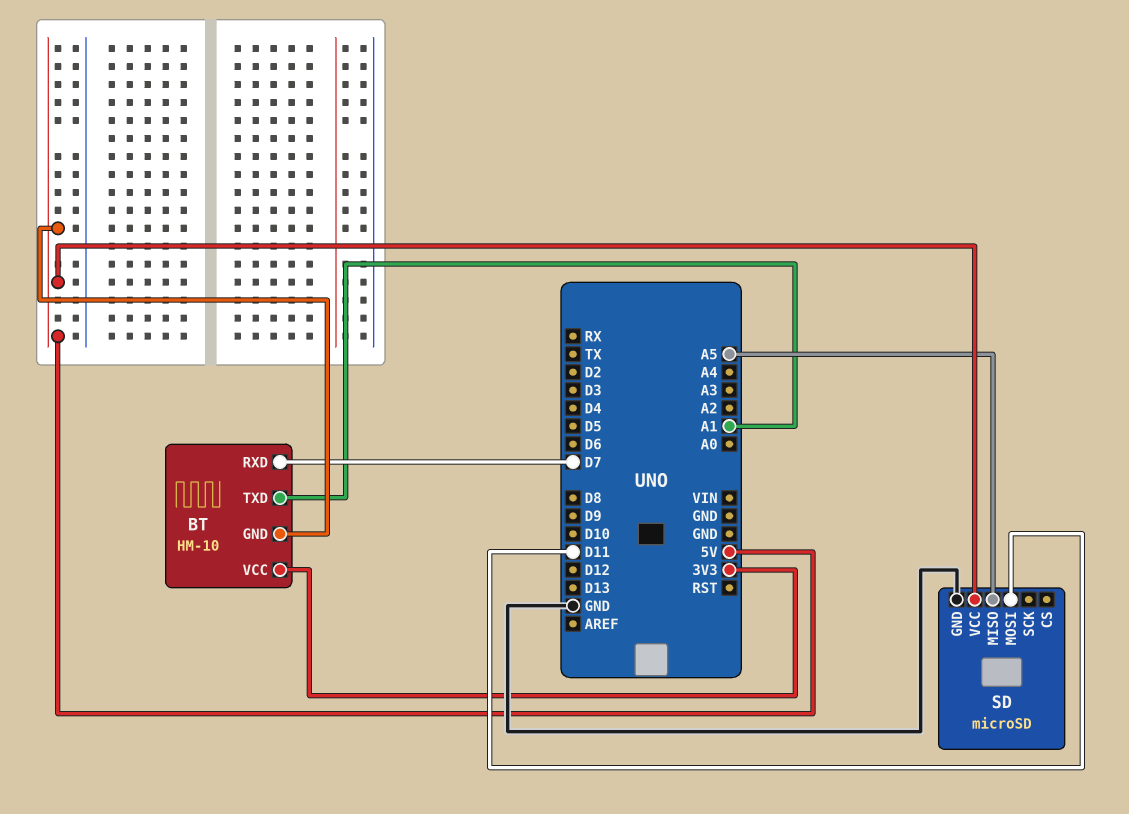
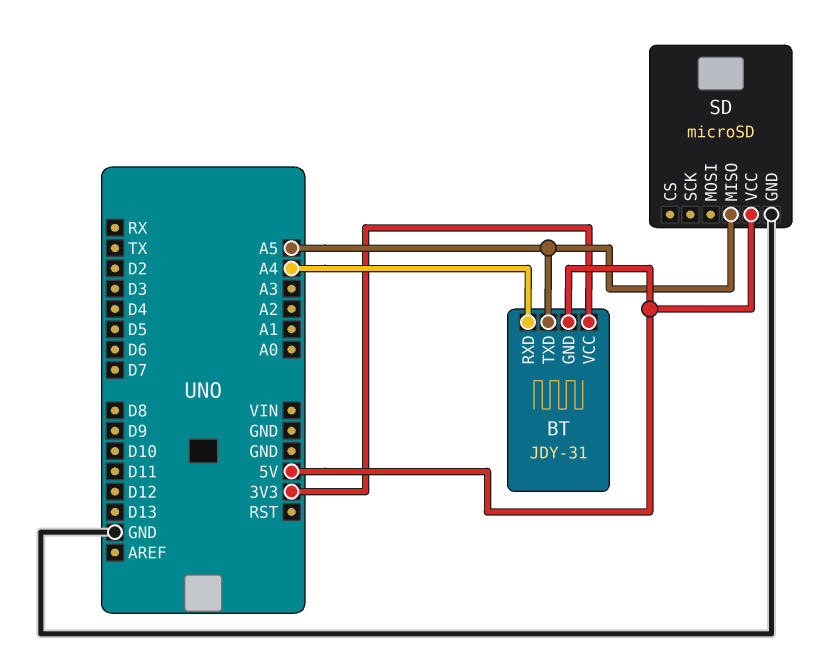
BT: HM-10 -> JDY-31
BT pin RXD: D7 -> A4
BT pin TXD: A1 -> A5
SD pin MOSI: D11 -> none

